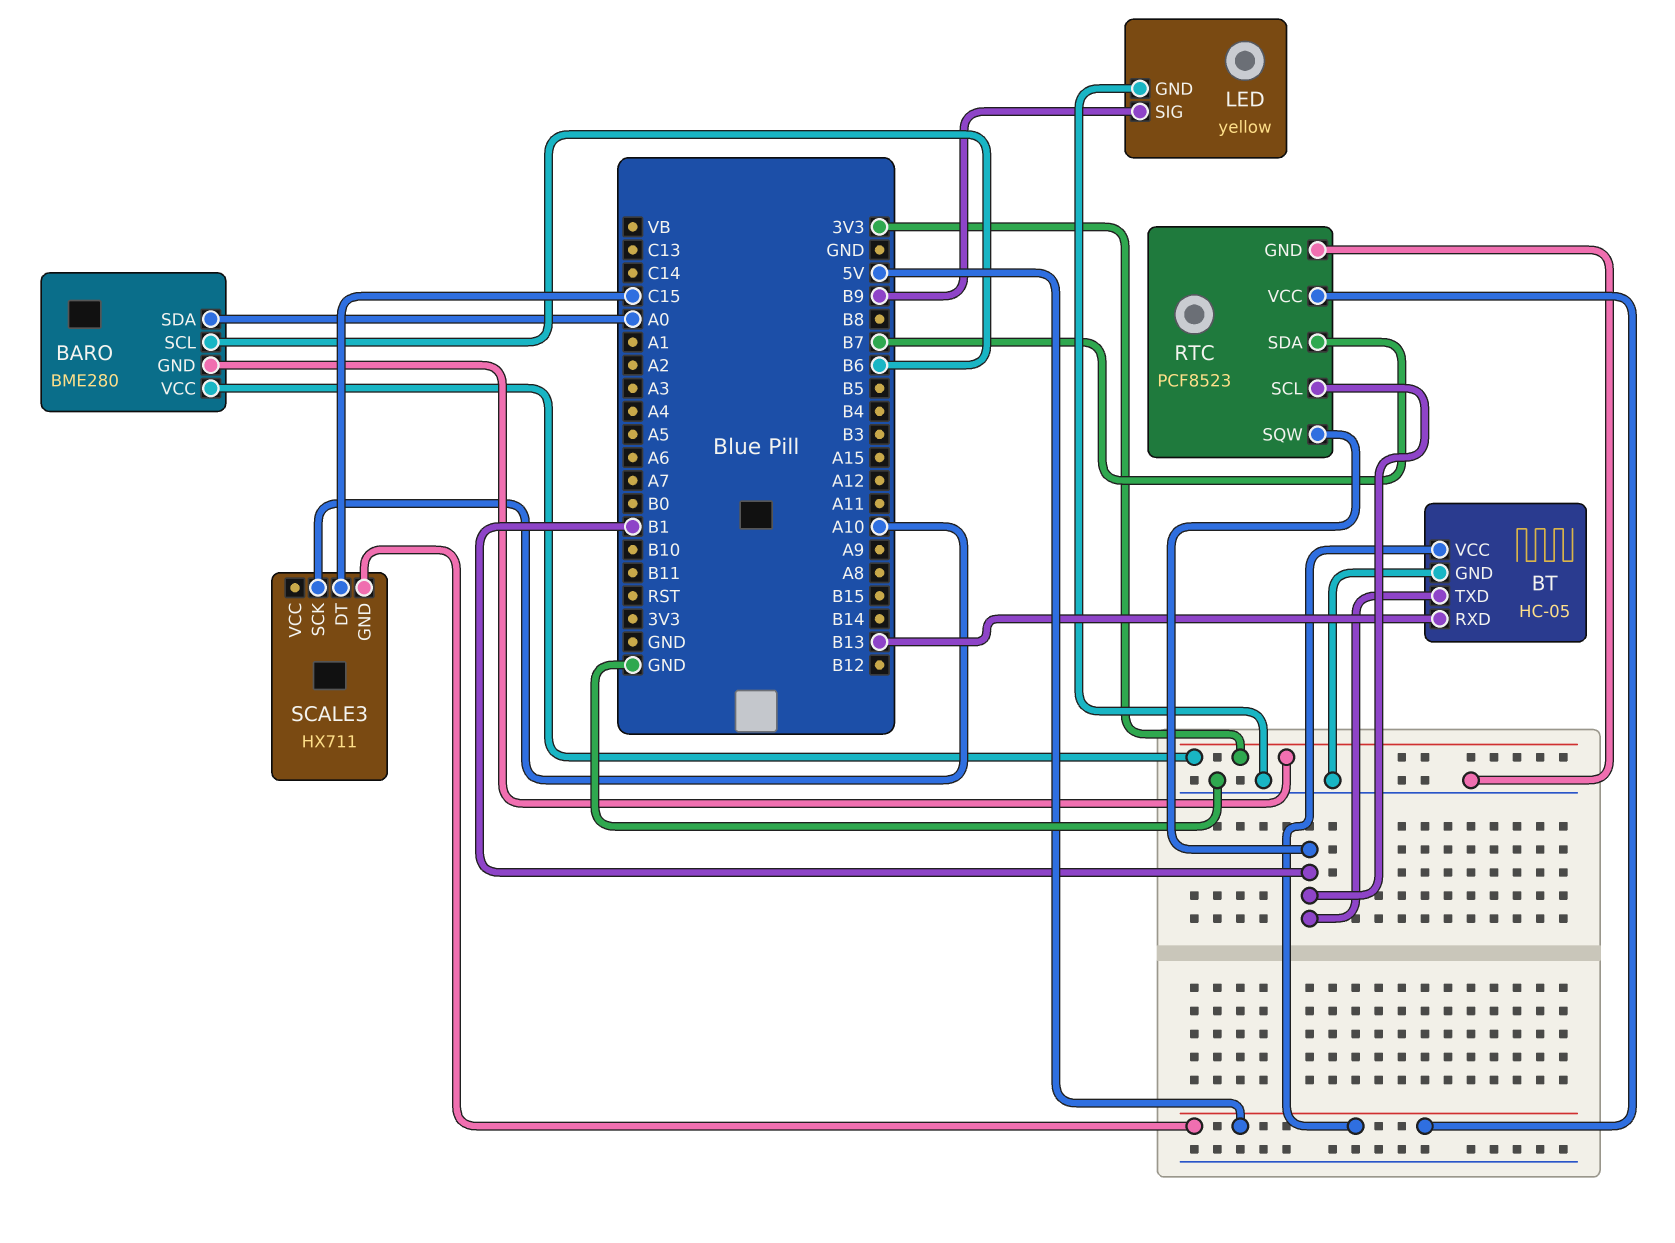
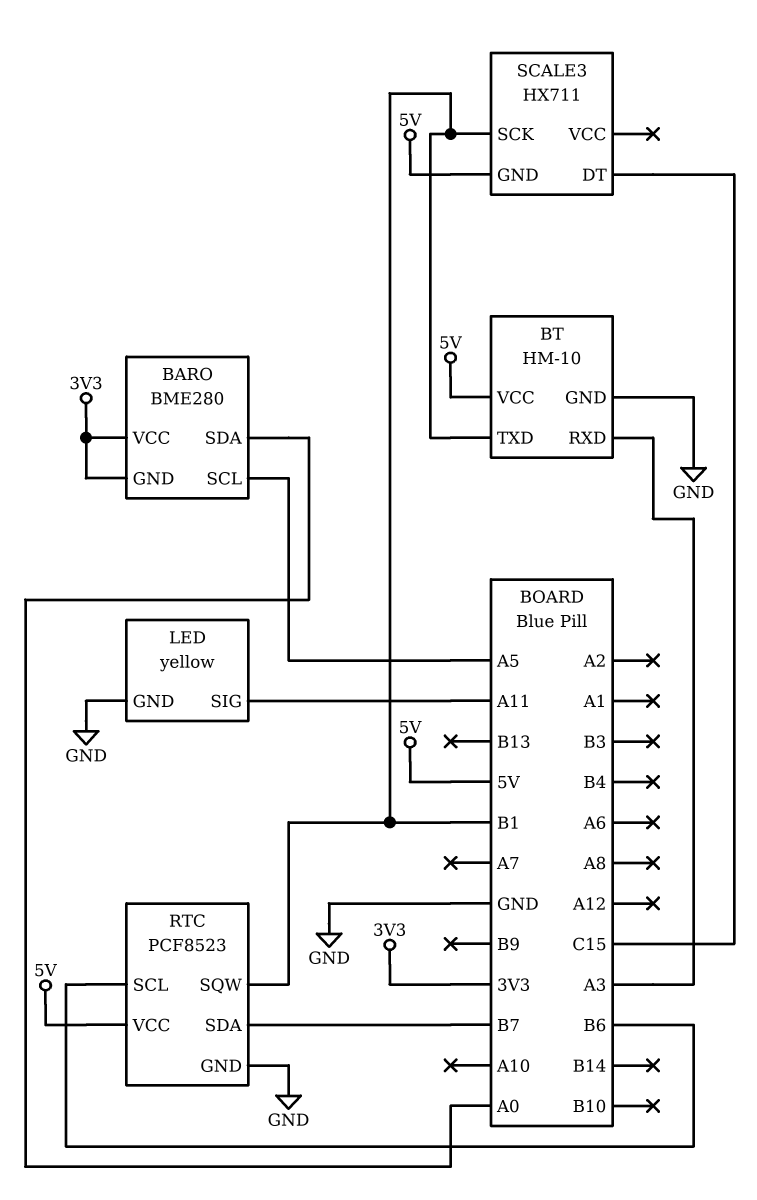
BARO pin SCL: B6 -> A5
BT: HC-05 -> HM-10
BT pin RXD: B13 -> A3
LED pin SIG: B9 -> A11
RTC pin SCL: B1 -> B6
SCALE3 pin SCK: A10 -> B1

